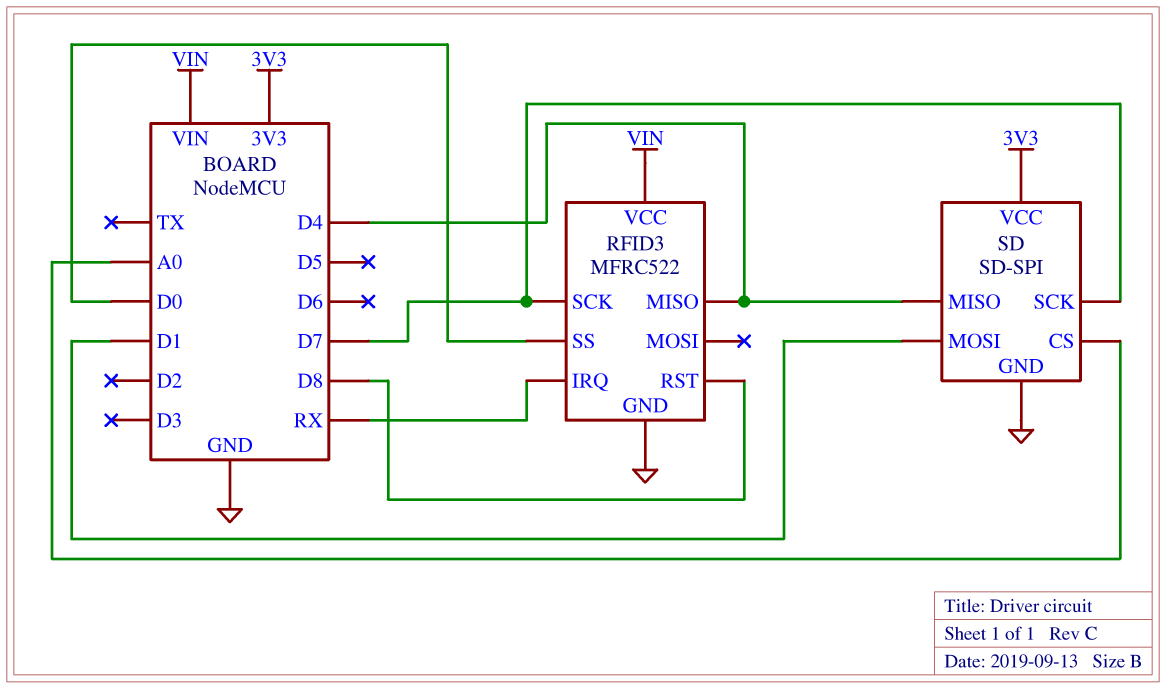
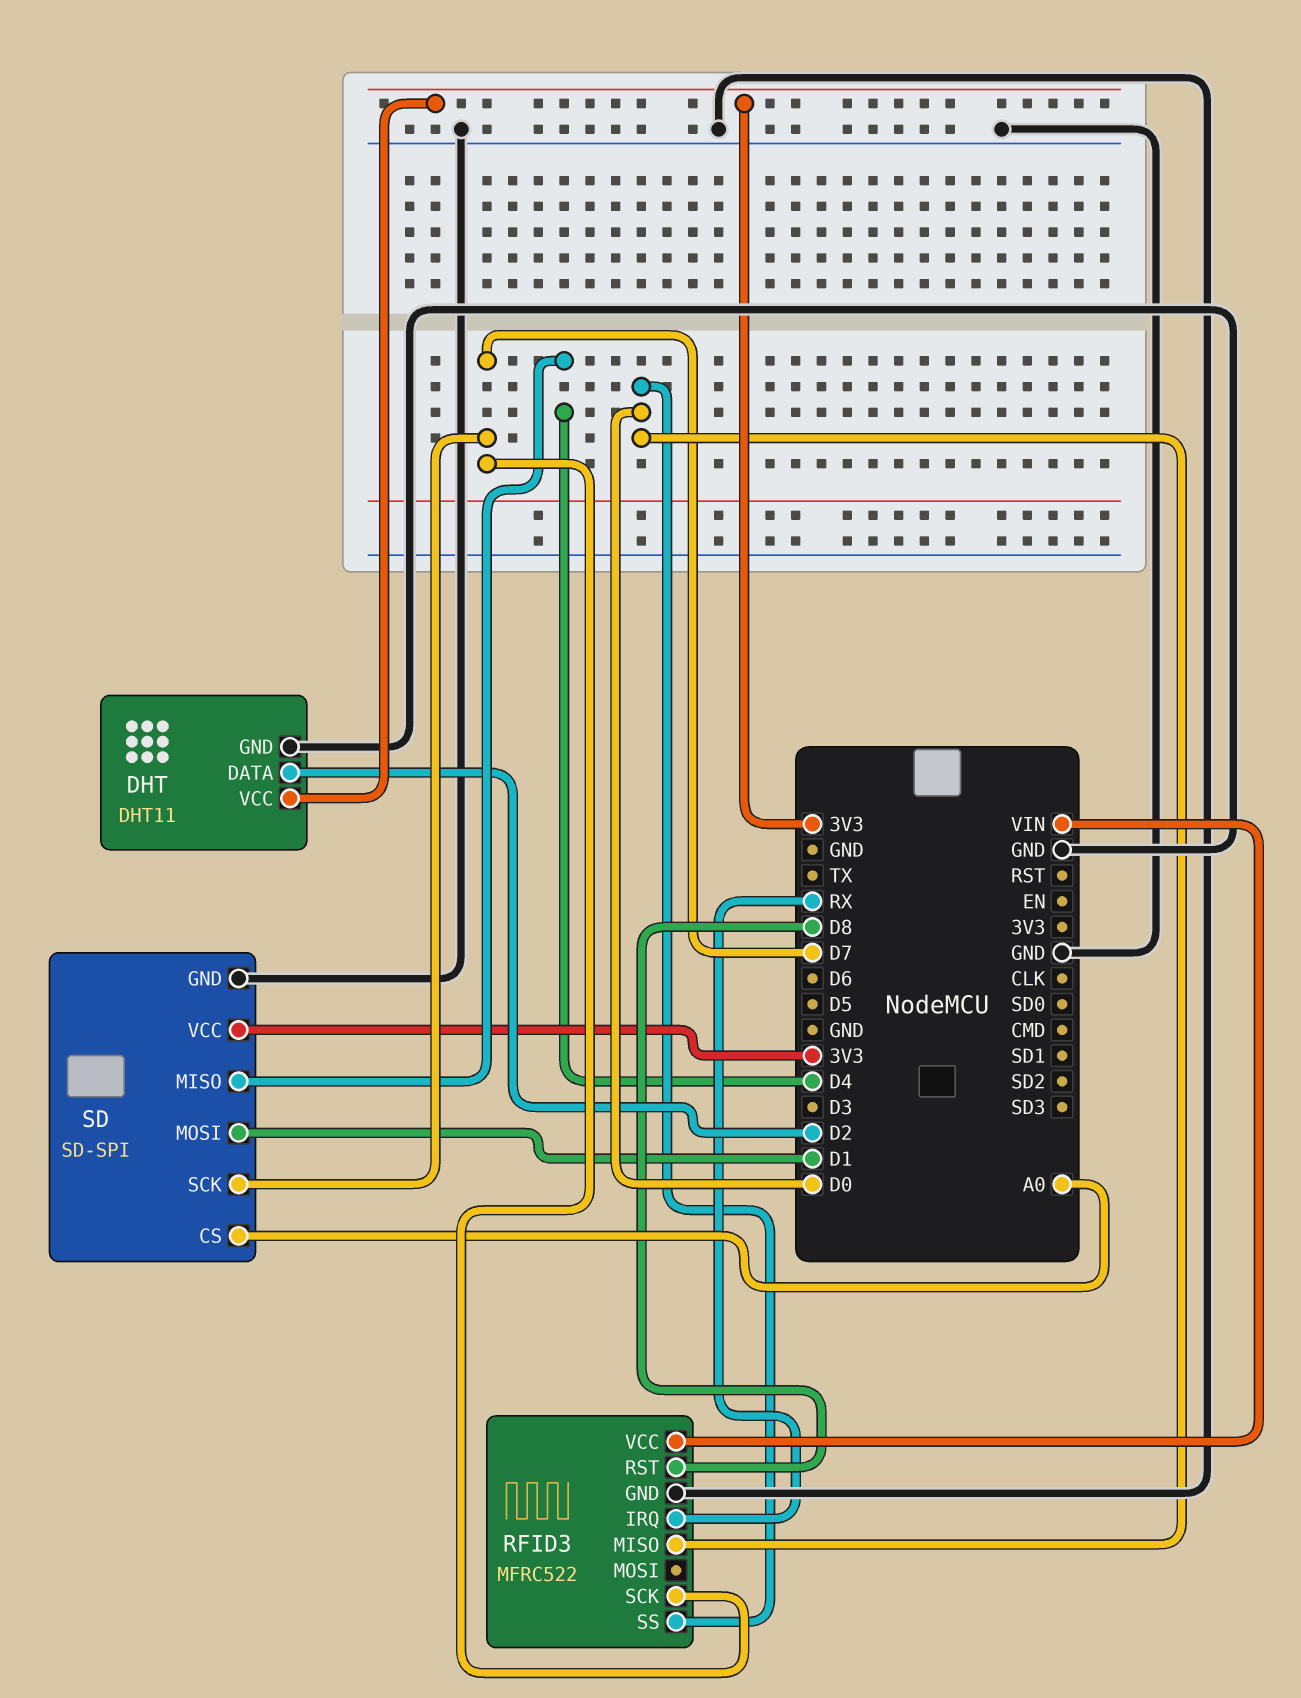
DHT: none -> DHT11
DHT pin DATA: none -> D2
DHT pin GND: none -> GND
DHT pin VCC: none -> 3V3
RFID3 pin MISO: D4 -> D0

